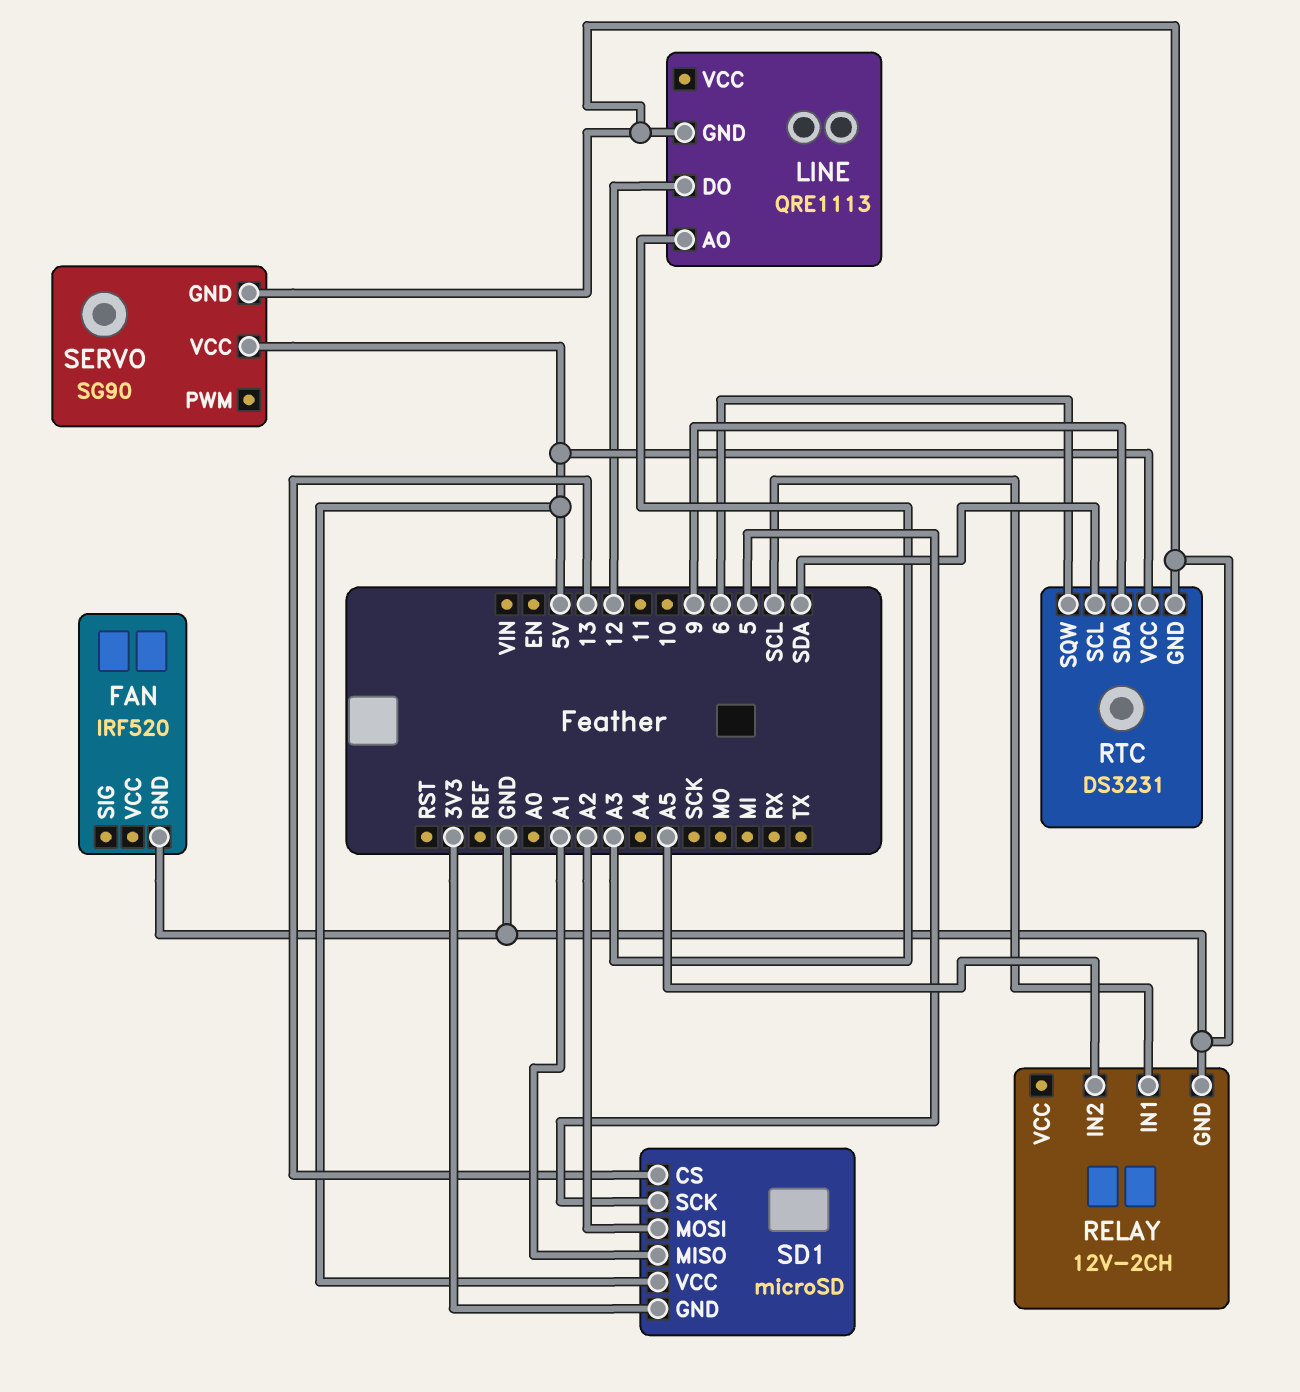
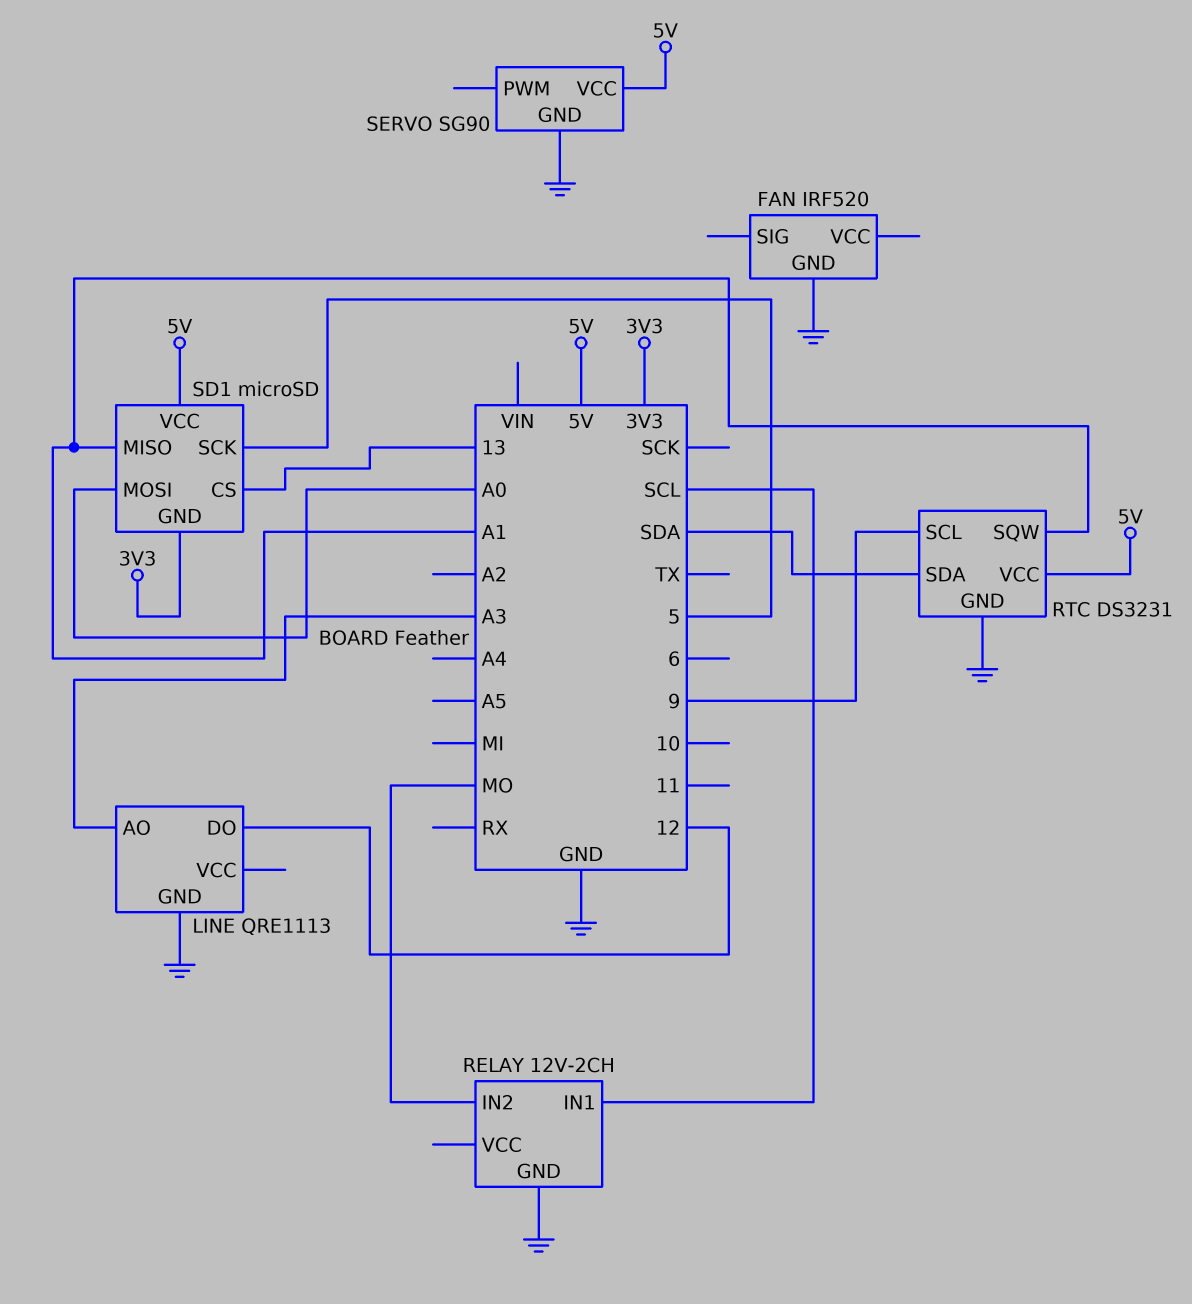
RELAY pin IN2: A5 -> MO
RTC pin SCL: SDA -> 9
RTC pin SDA: 9 -> SDA
RTC pin SQW: 6 -> A1
SD1 pin MOSI: A2 -> A0

